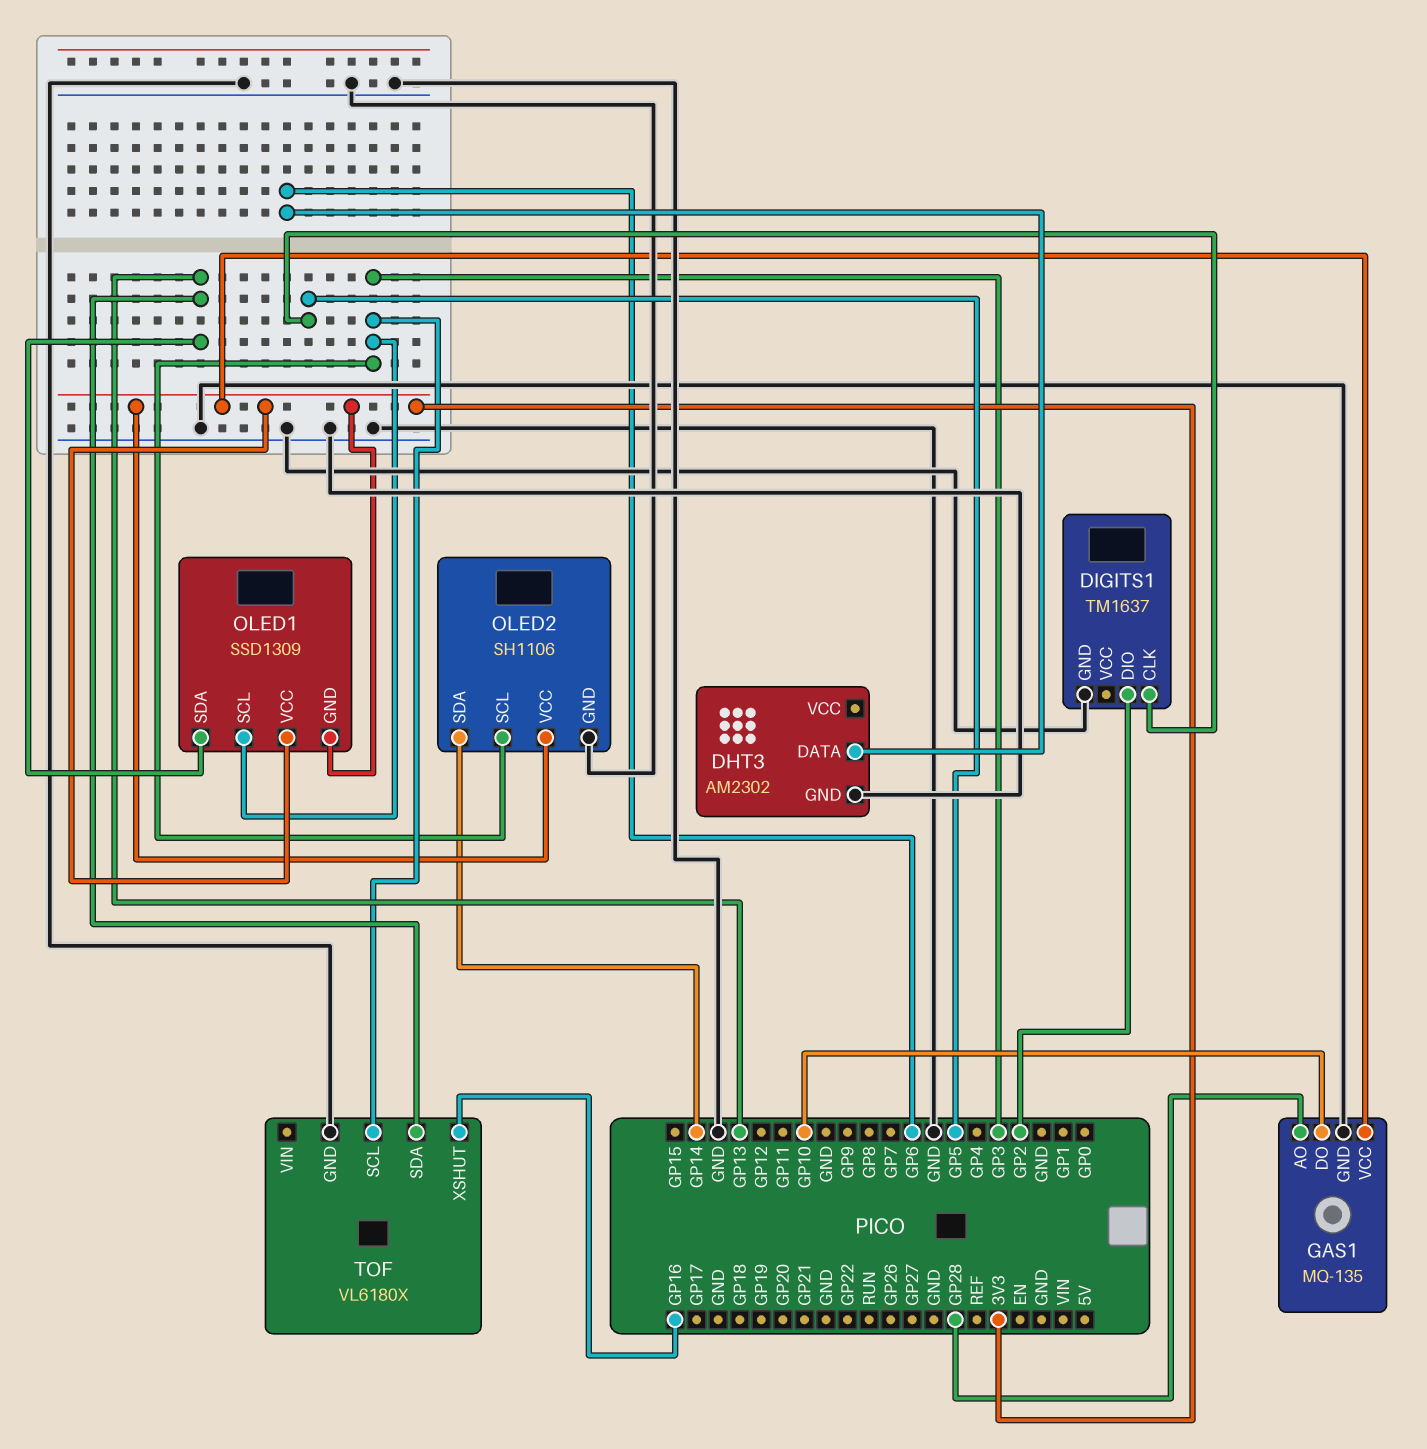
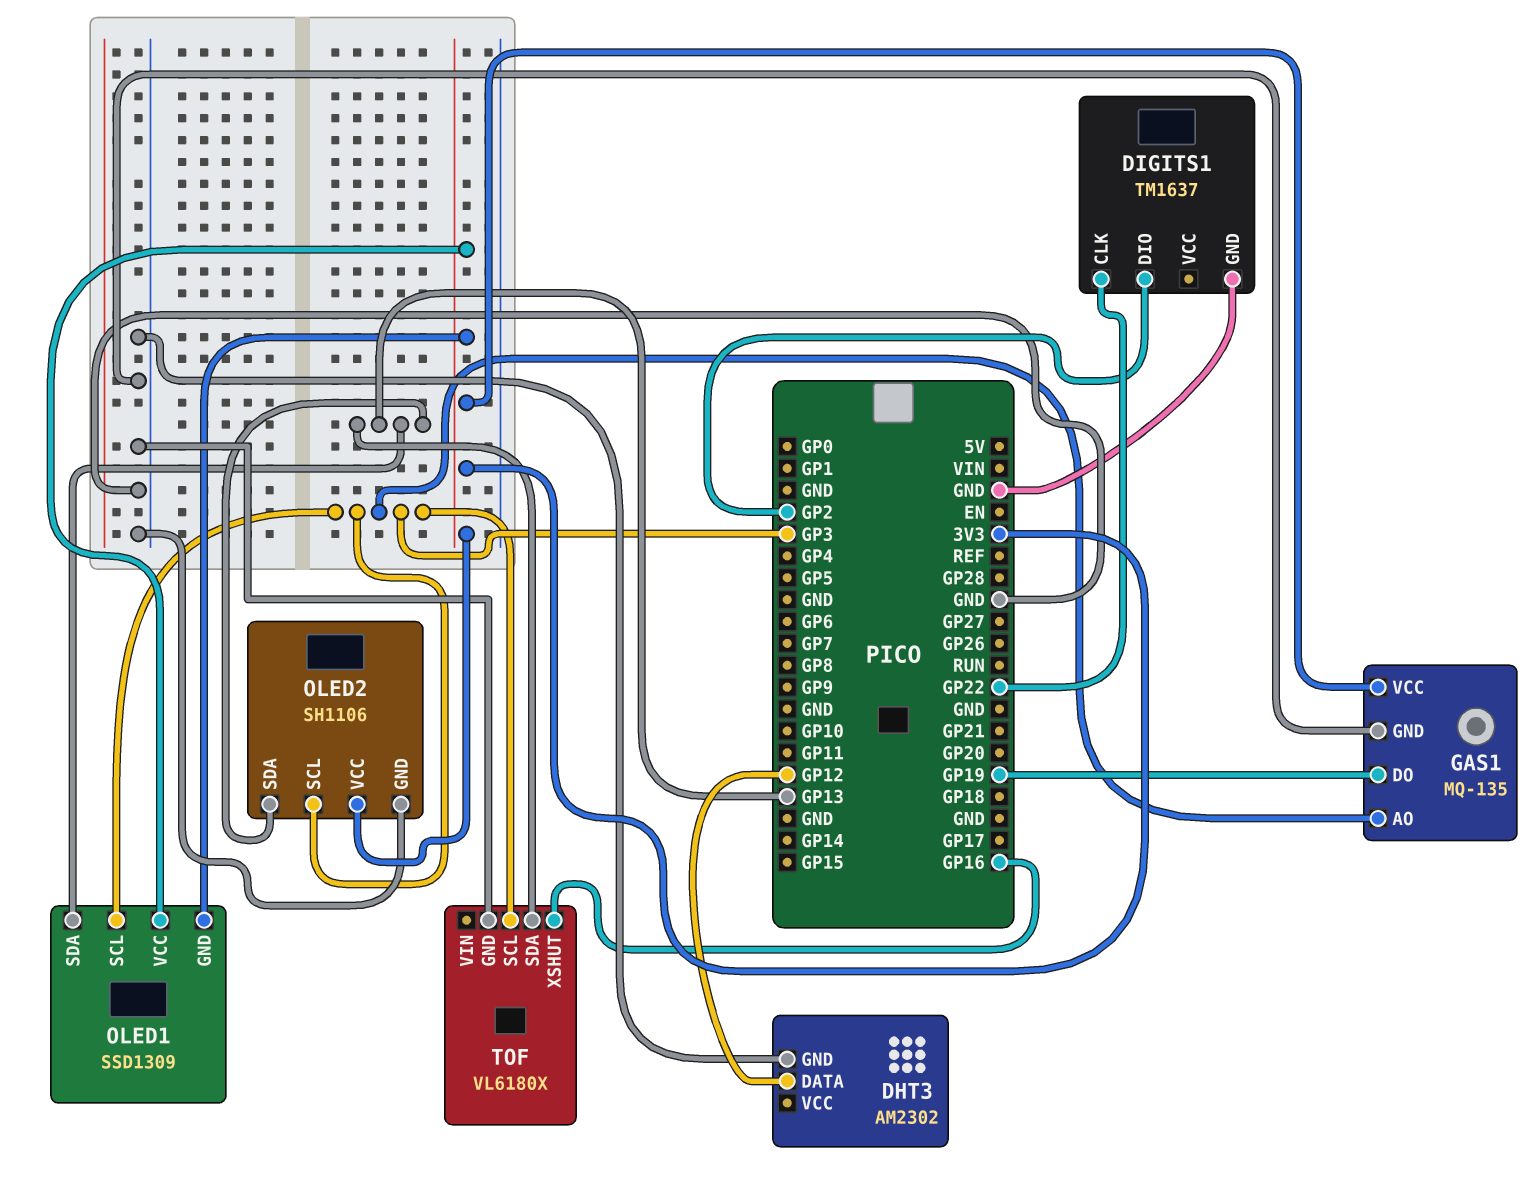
DHT3 pin DATA: GP6 -> GP12
DIGITS1 pin CLK: GP5 -> GP22
GAS1 pin AO: GP28 -> GP3
GAS1 pin DO: GP10 -> GP19
OLED2 pin SDA: GP14 -> GP13

